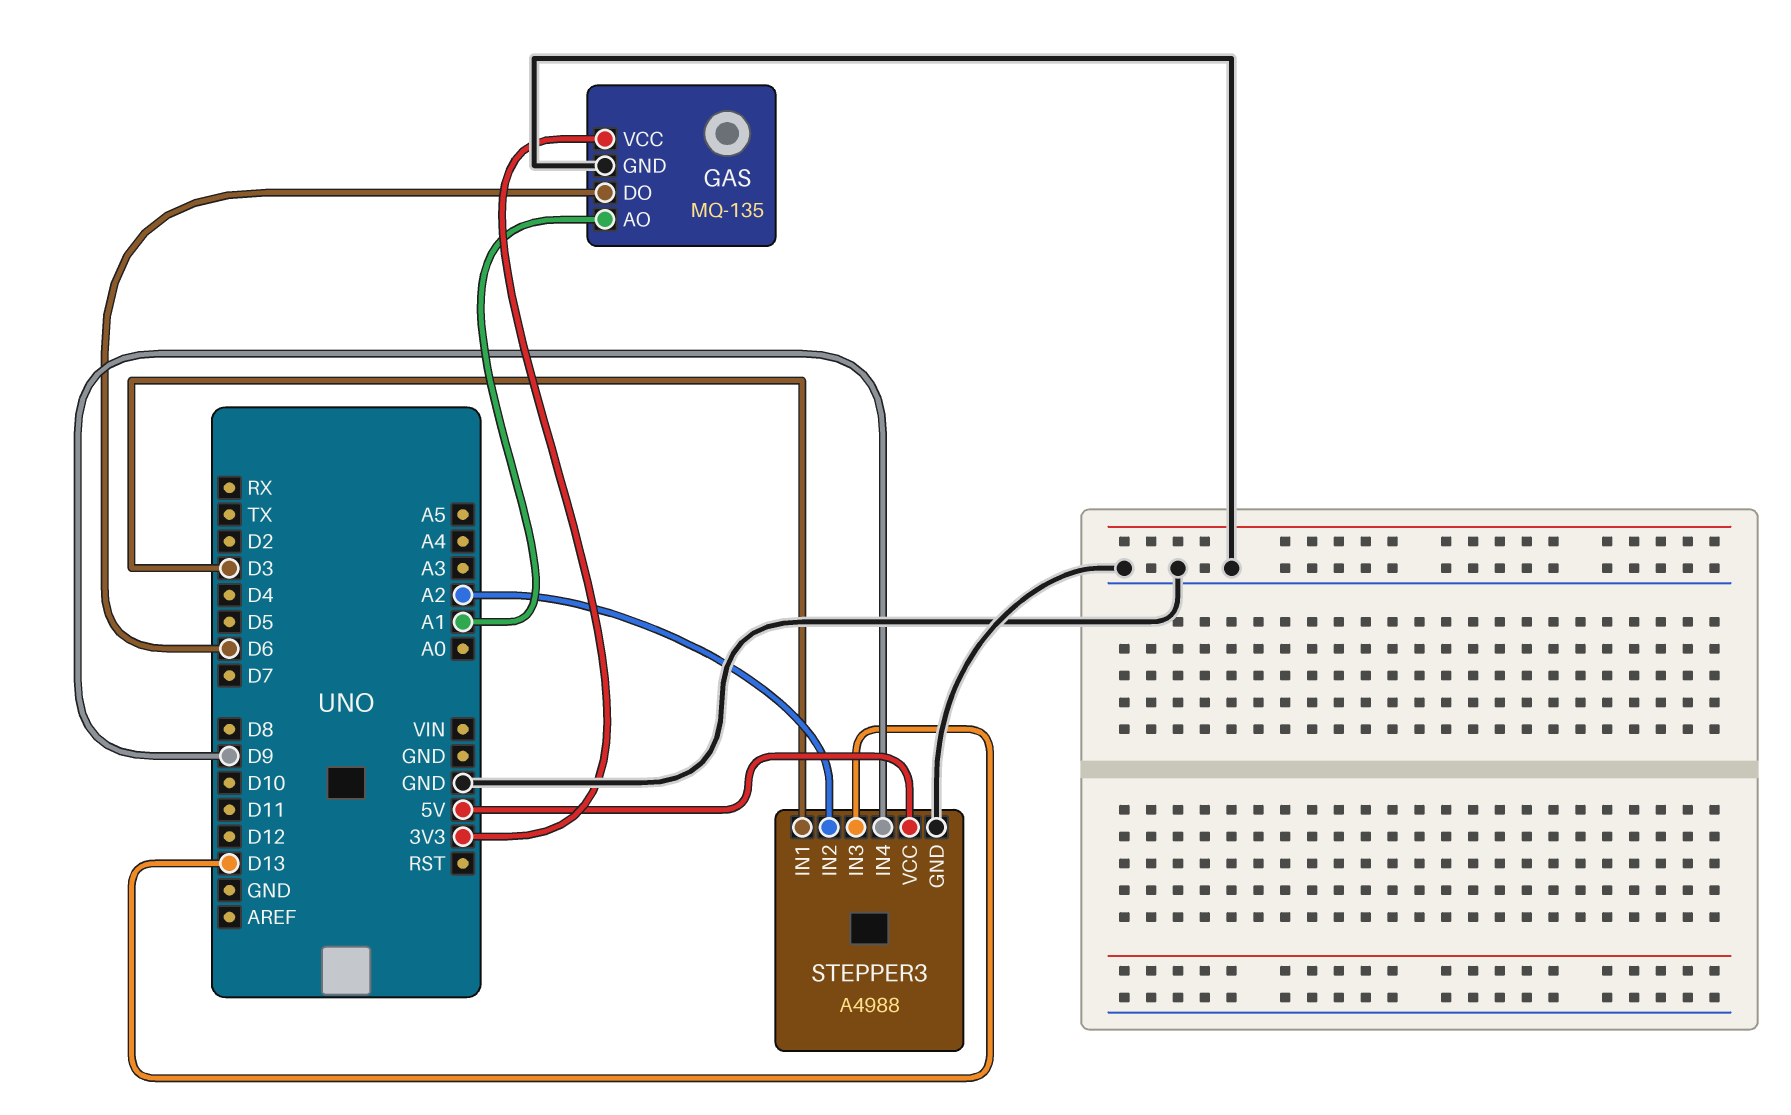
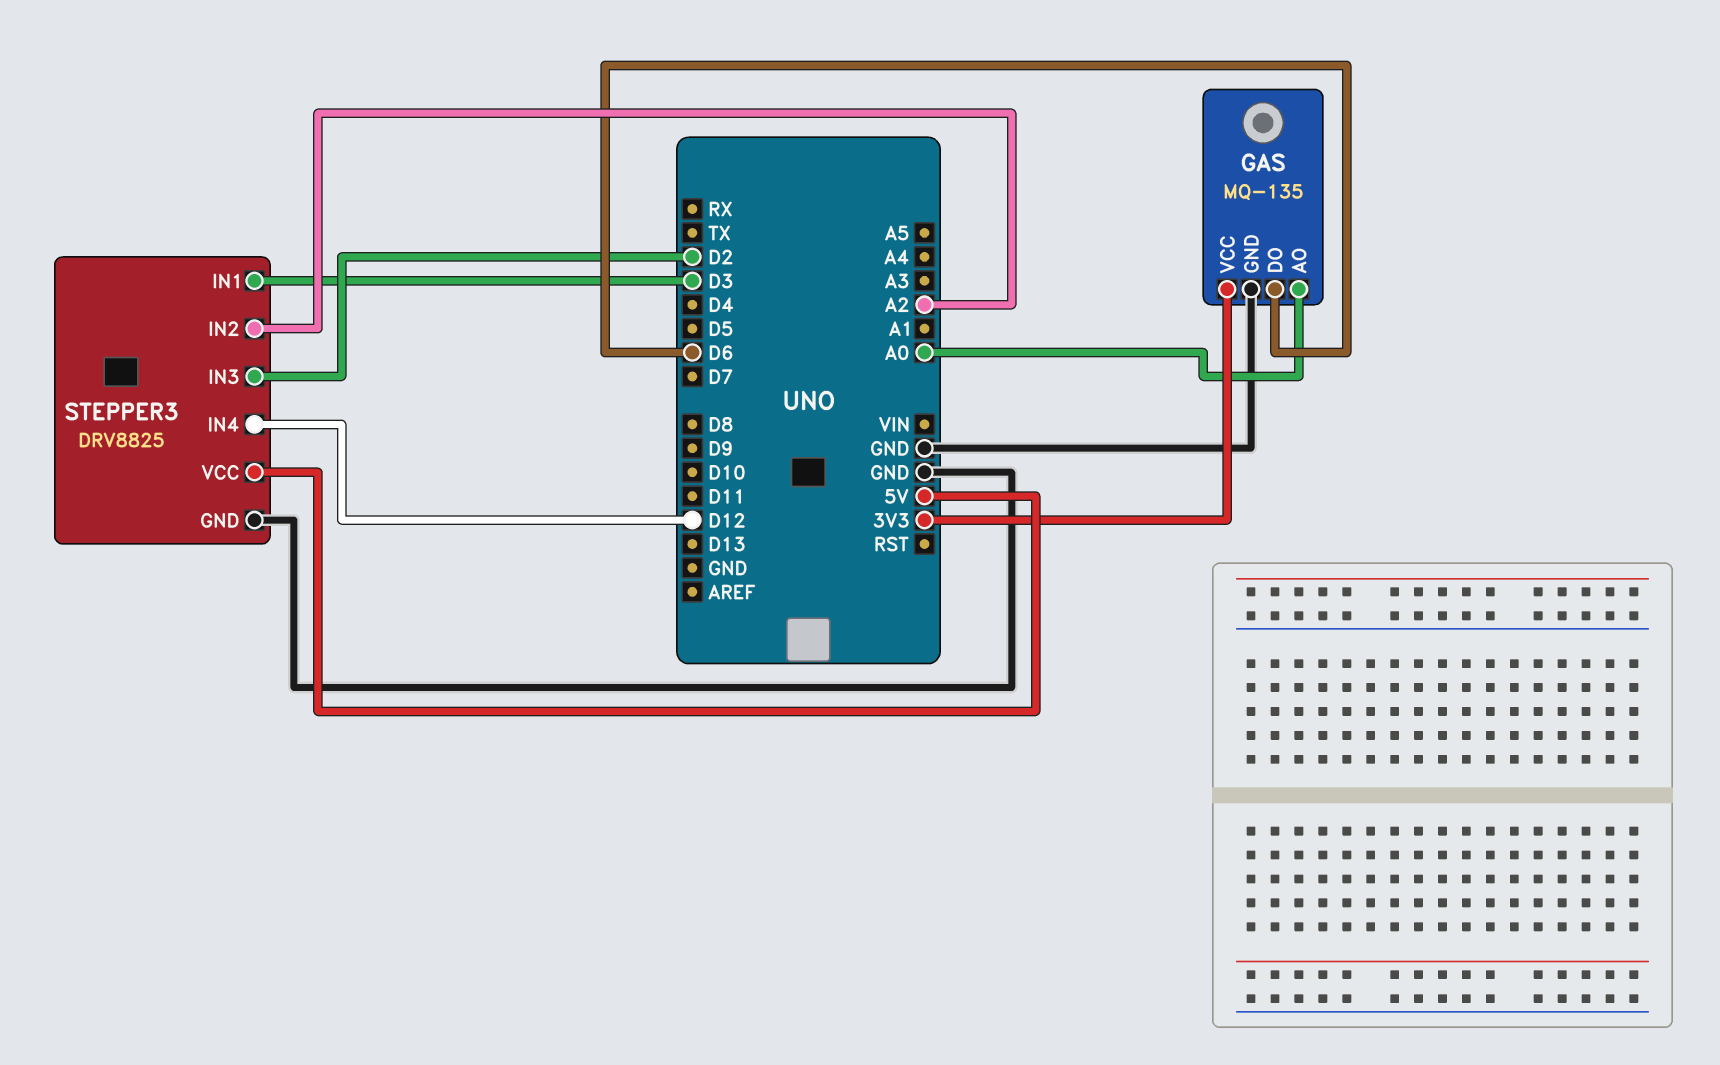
GAS pin AO: A1 -> A0
STEPPER3: A4988 -> DRV8825
STEPPER3 pin IN3: D13 -> D2
STEPPER3 pin IN4: D9 -> D12

